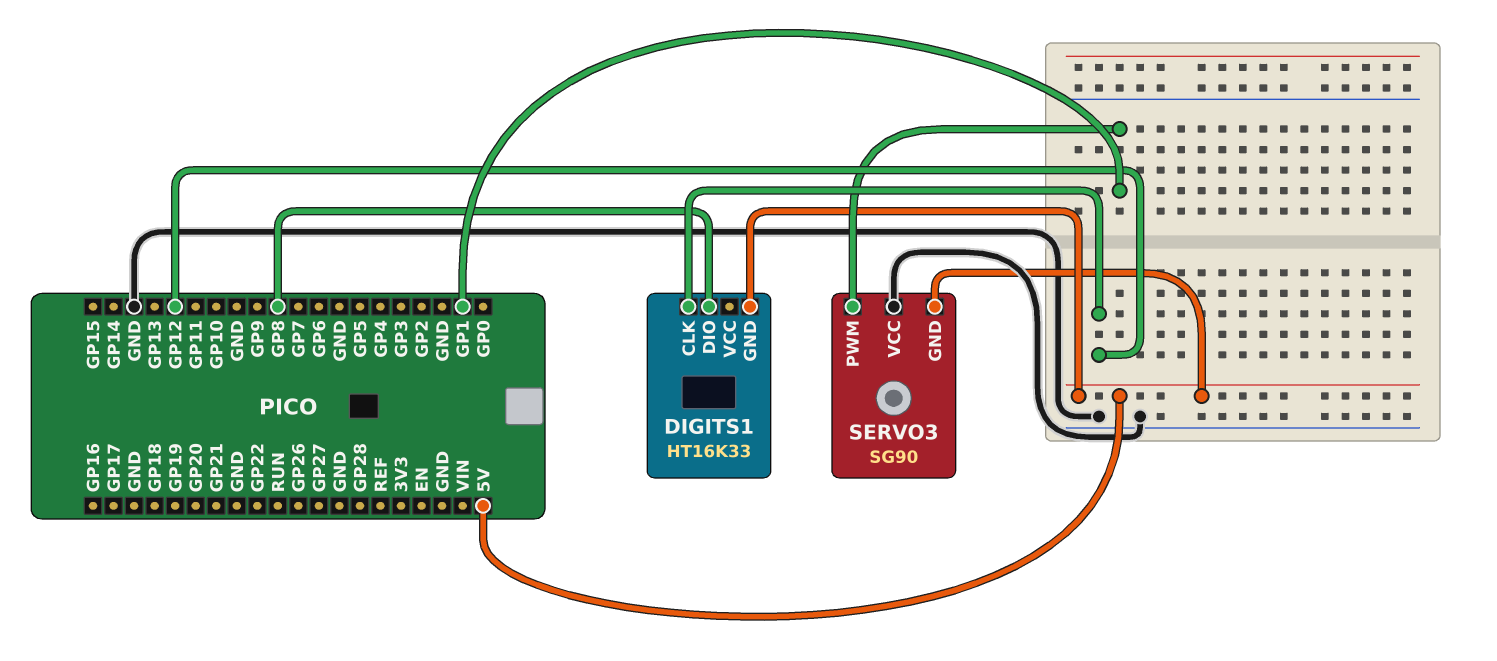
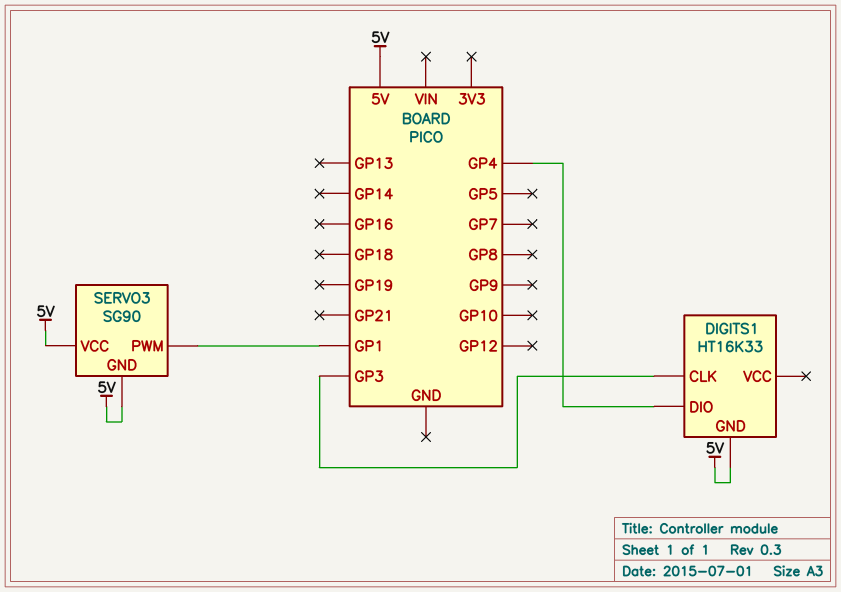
DIGITS1 pin CLK: GP12 -> GP3
DIGITS1 pin DIO: GP8 -> GP4
SERVO3 pin VCC: GND -> 5V

